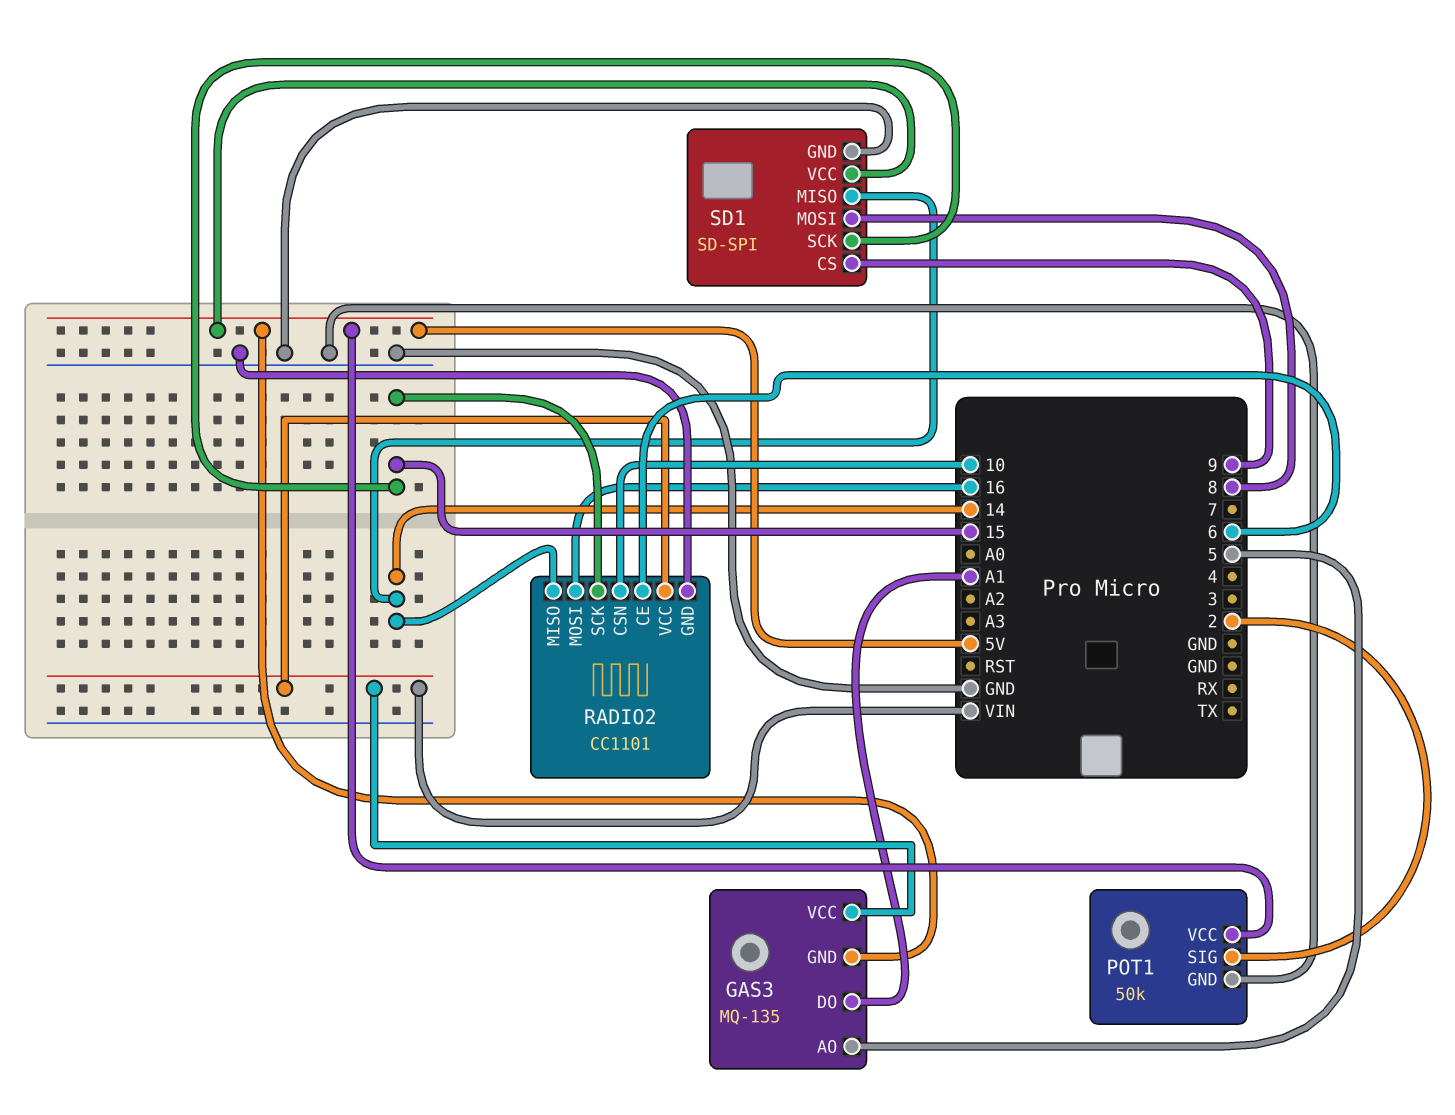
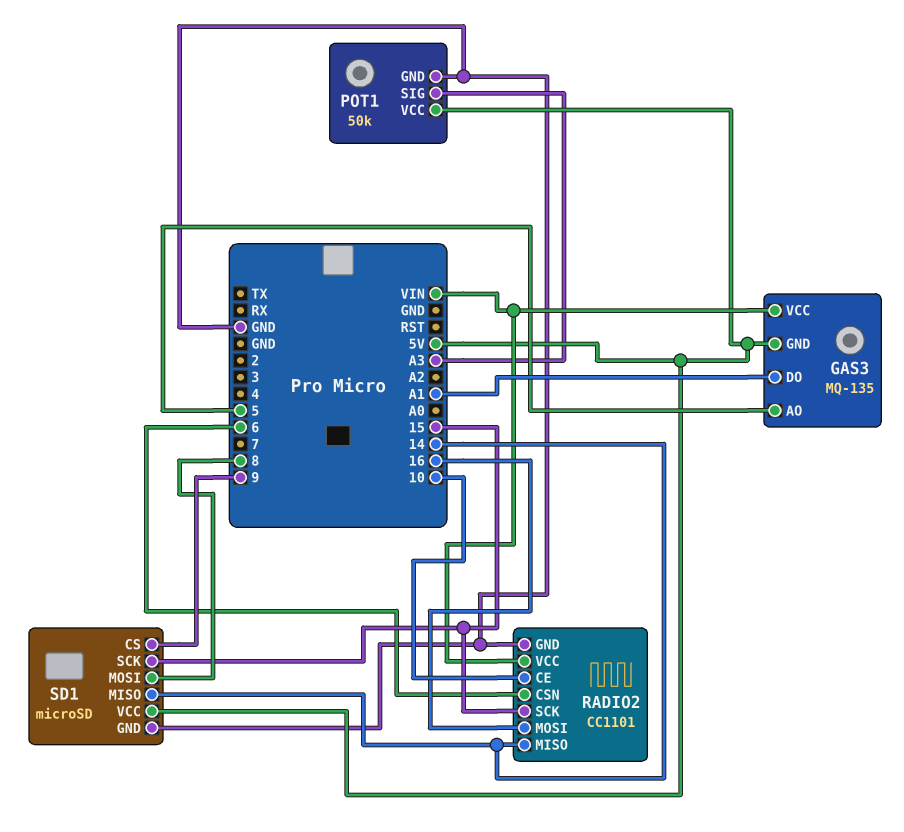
POT1 pin SIG: 2 -> A3
RADIO2 pin CE: 6 -> 10
RADIO2 pin CSN: 10 -> 6
SD1: SD-SPI -> microSD

